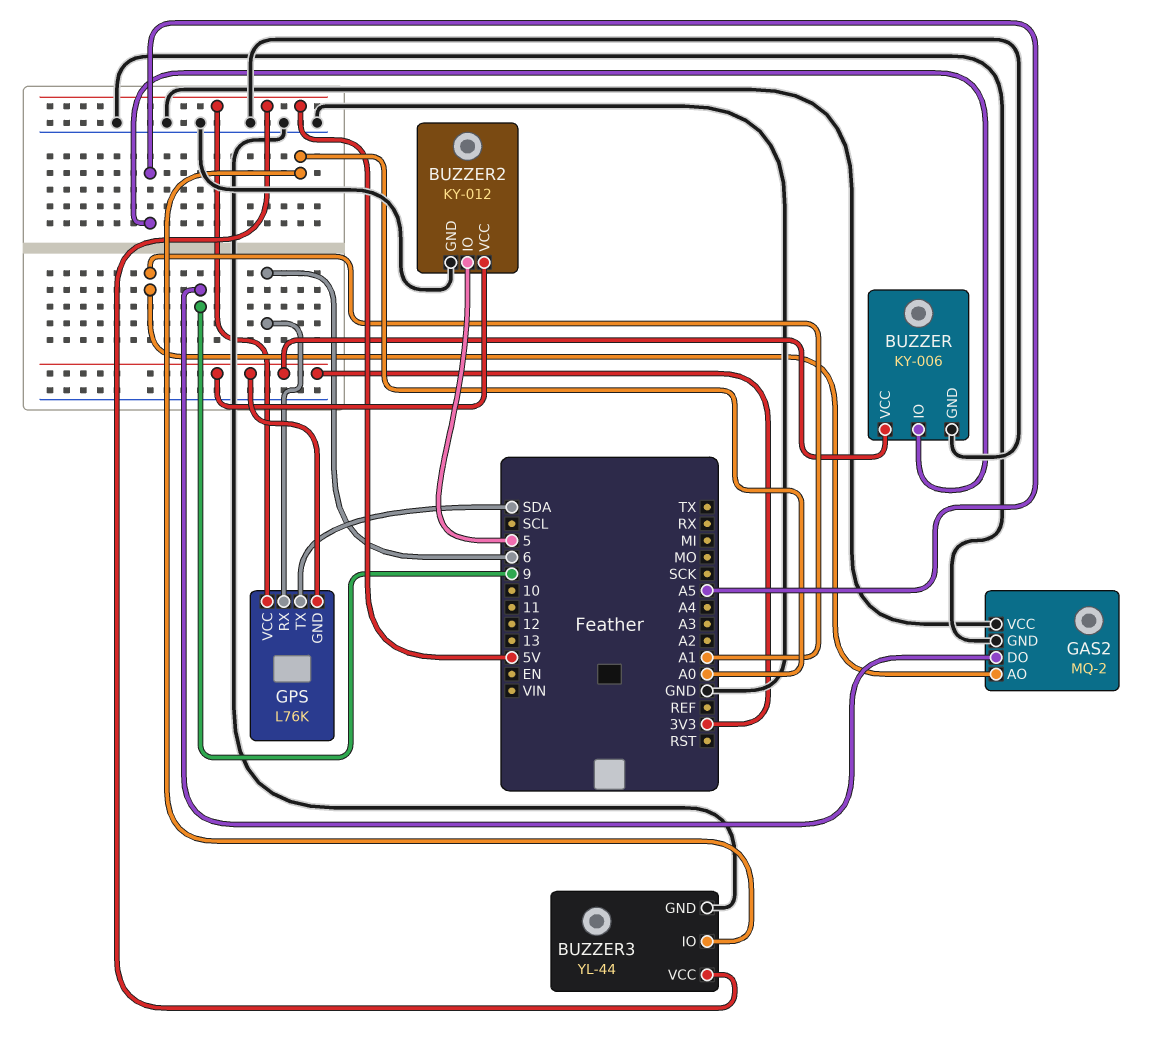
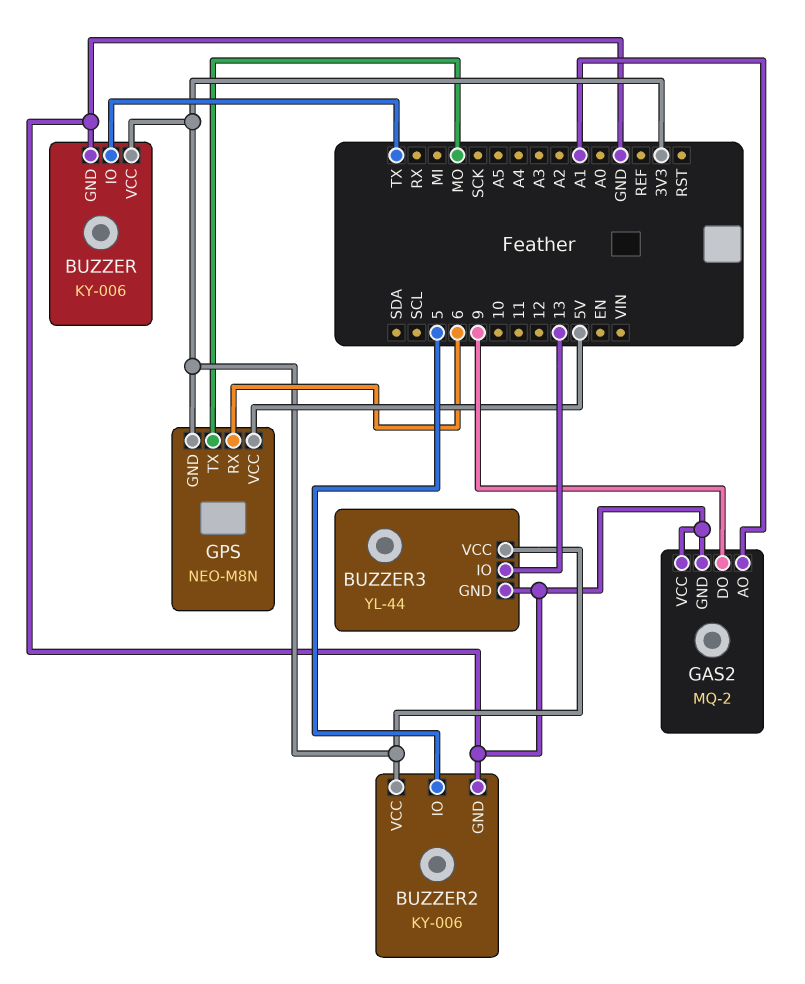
BUZZER pin IO: A5 -> TX
BUZZER2: KY-012 -> KY-006
BUZZER3 pin IO: A0 -> 13
BUZZER3 pin VCC: 5V -> 3V3
GPS: L76K -> NEO-M8N
GPS pin TX: SDA -> MO

